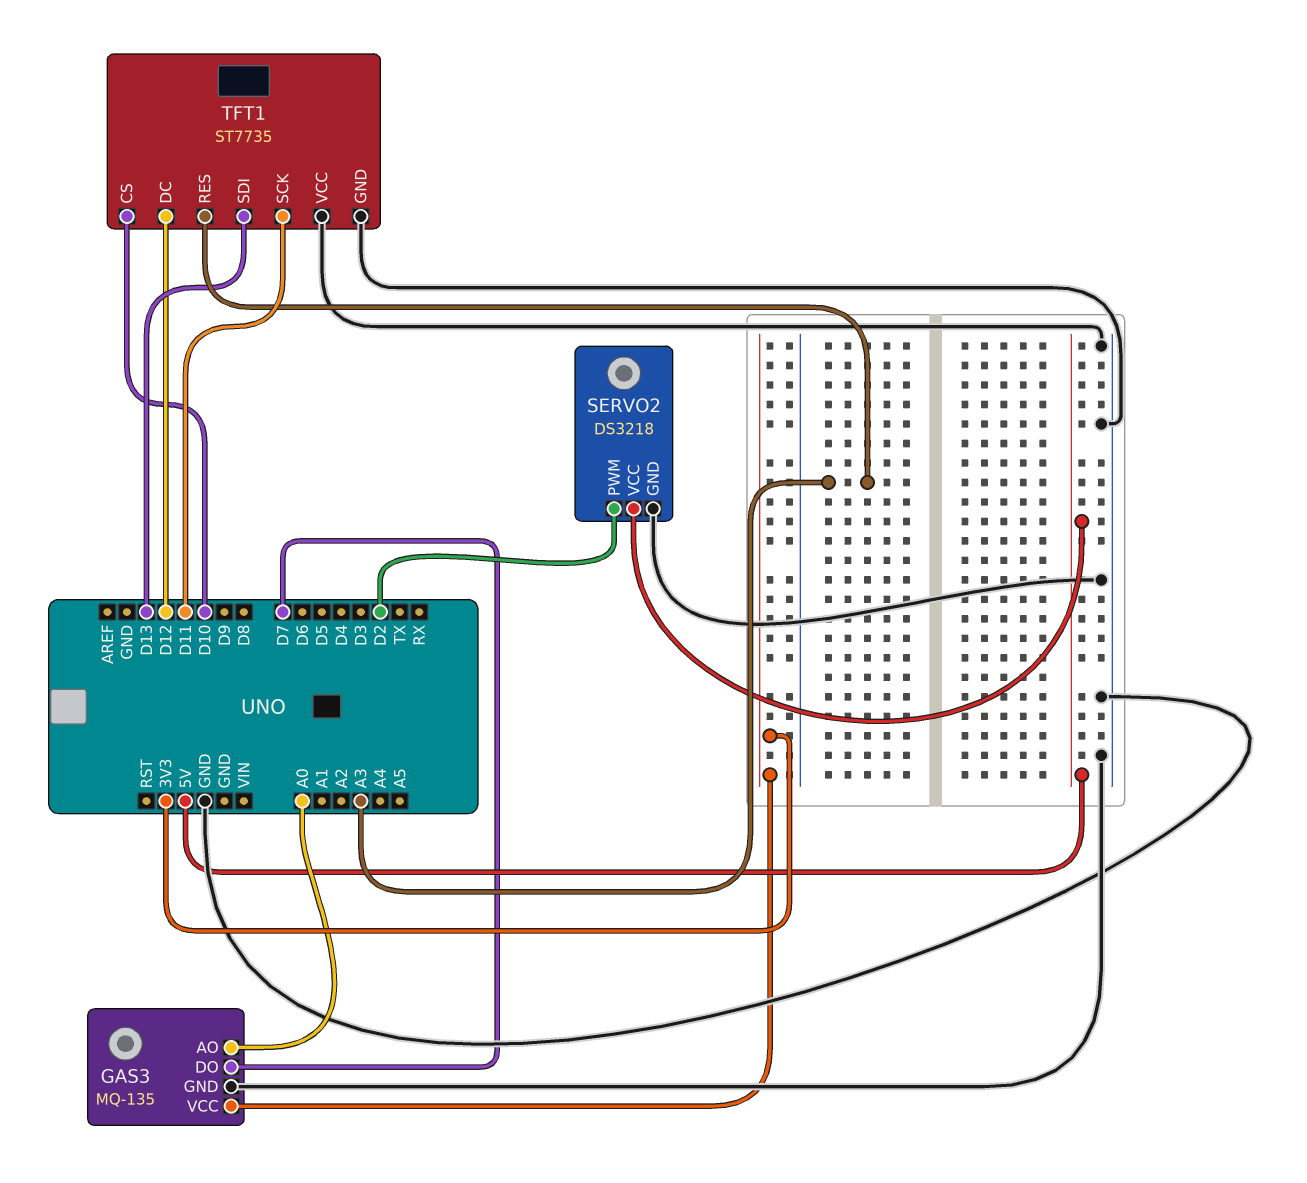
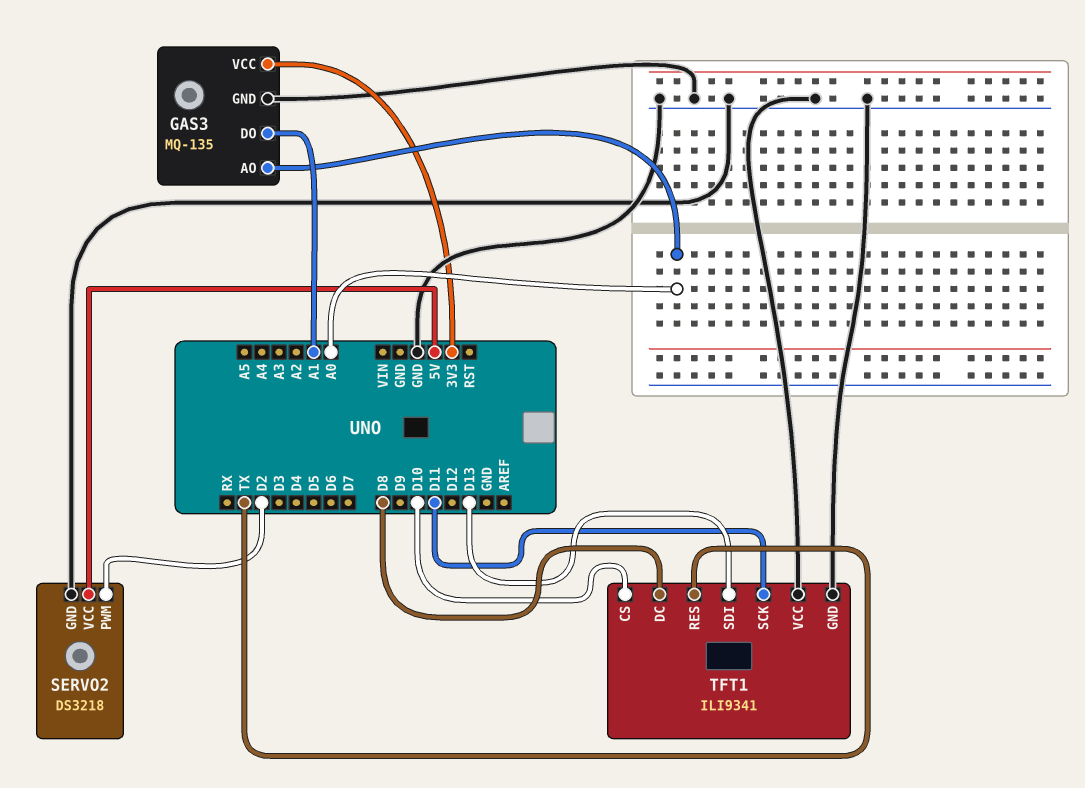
GAS3 pin DO: D7 -> A1
TFT1: ST7735 -> ILI9341
TFT1 pin DC: D12 -> D8
TFT1 pin RES: A3 -> TX

